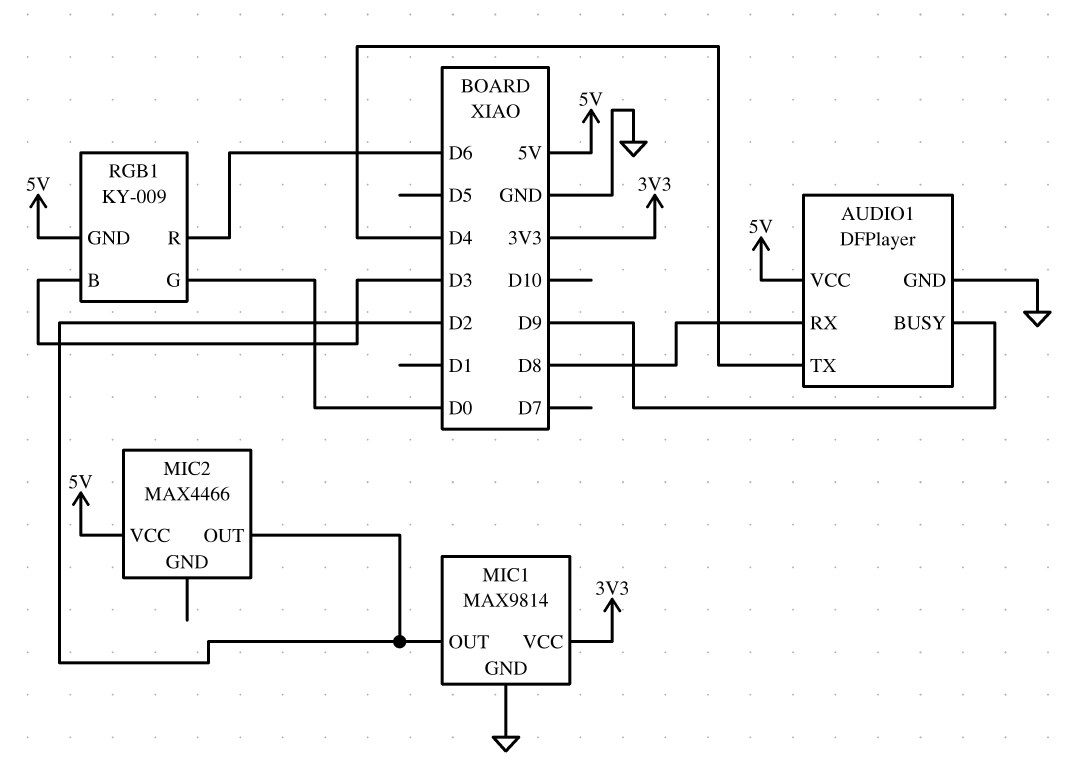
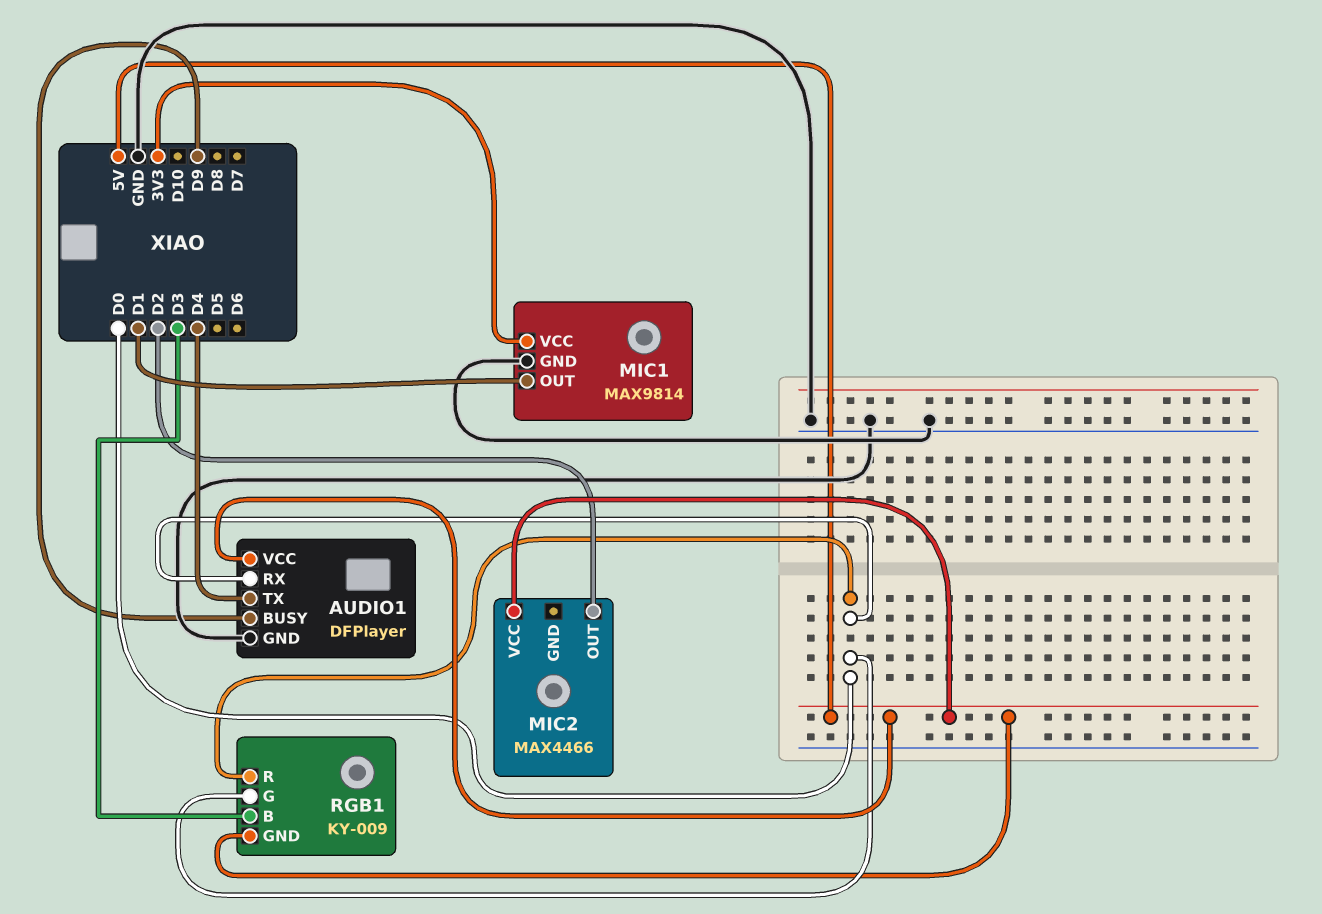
AUDIO1 pin RX: D8 -> D0
MIC1 pin OUT: D2 -> D1
RGB1 pin R: D6 -> D0

